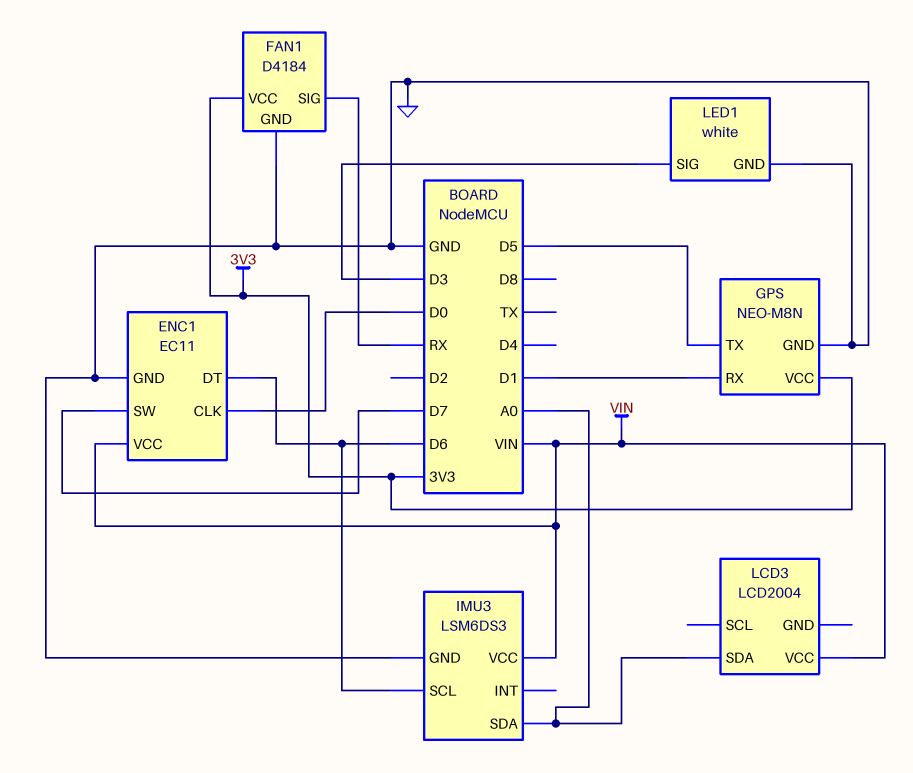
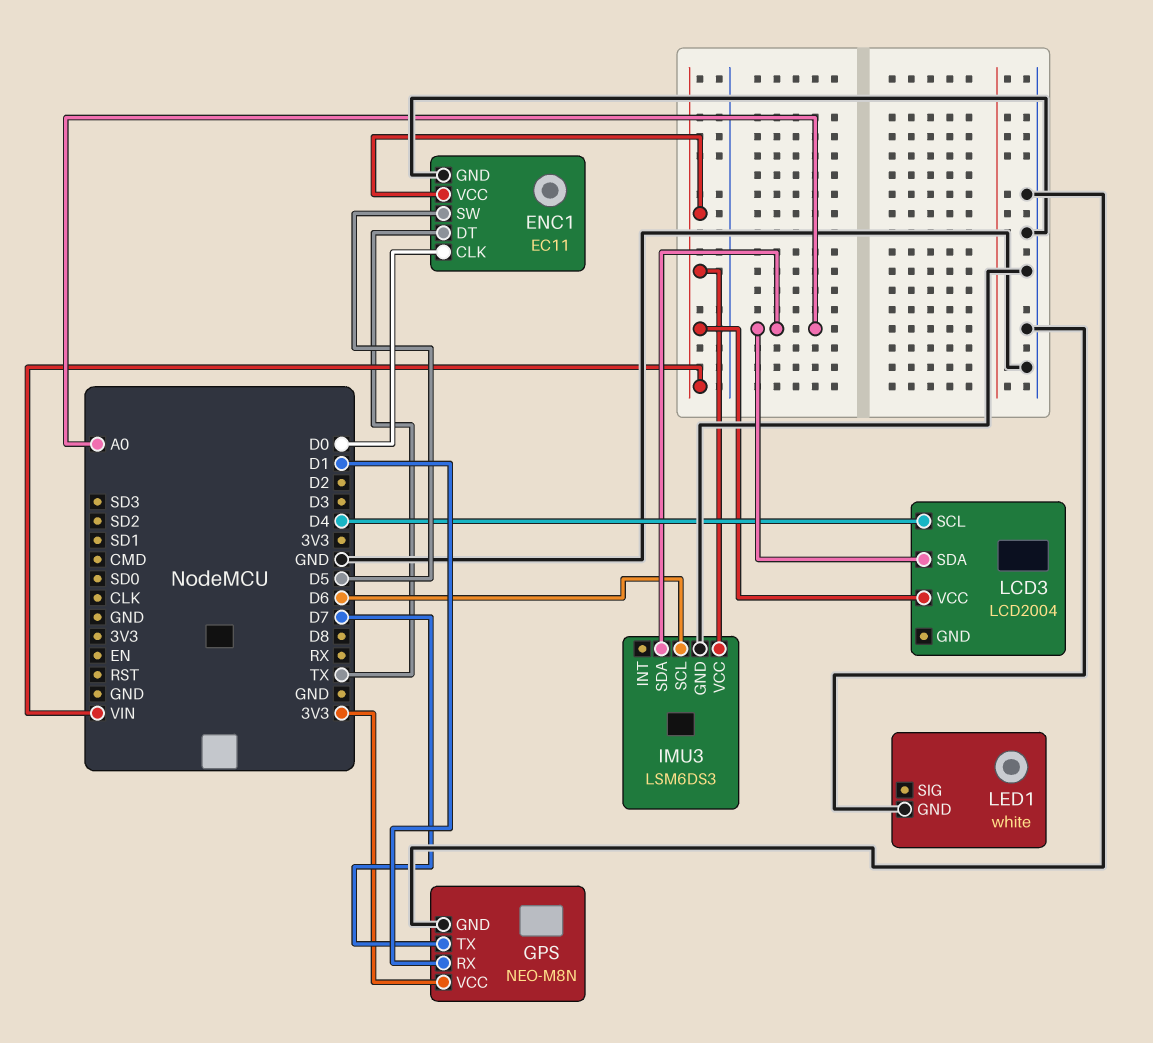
ENC1 pin DT: D6 -> TX
ENC1 pin SW: D7 -> D5
FAN1: D4184 -> none
FAN1 pin GND: GND -> none
FAN1 pin SIG: RX -> none
FAN1 pin VCC: 3V3 -> none
GPS pin TX: D5 -> D7
LCD3 pin SCL: none -> D4
LED1 pin SIG: D3 -> none

